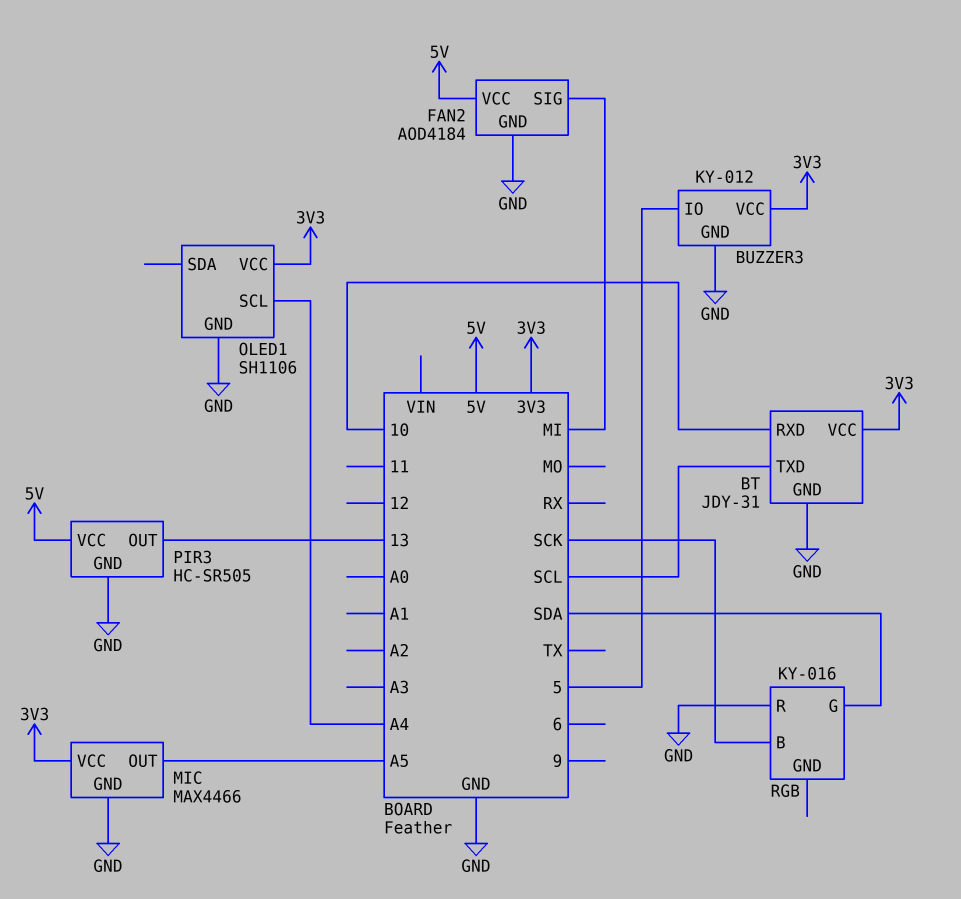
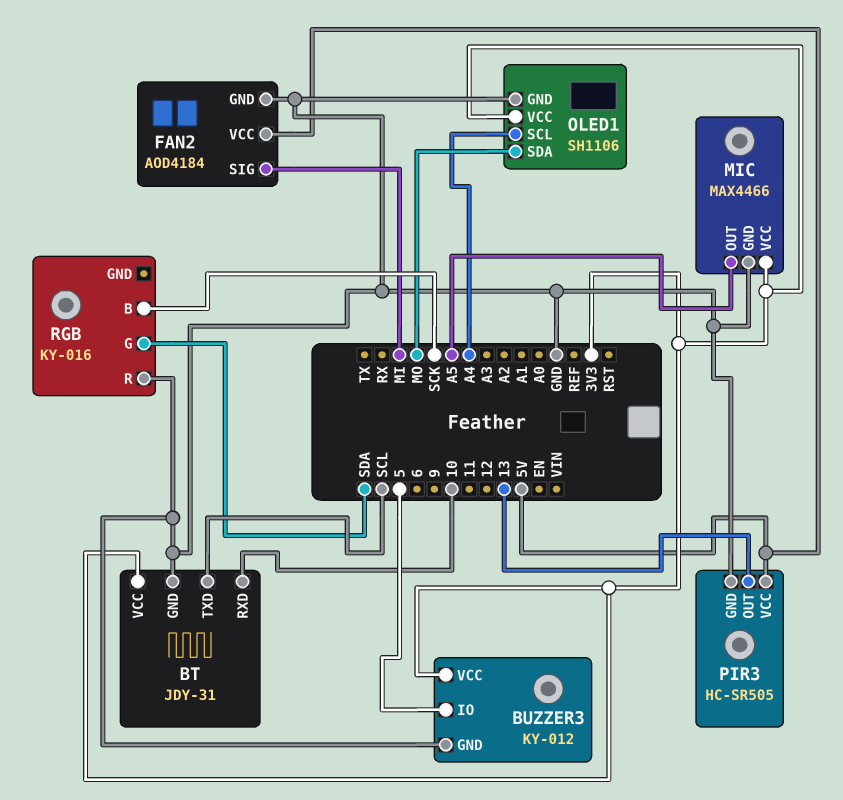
OLED1 pin SDA: none -> MO

